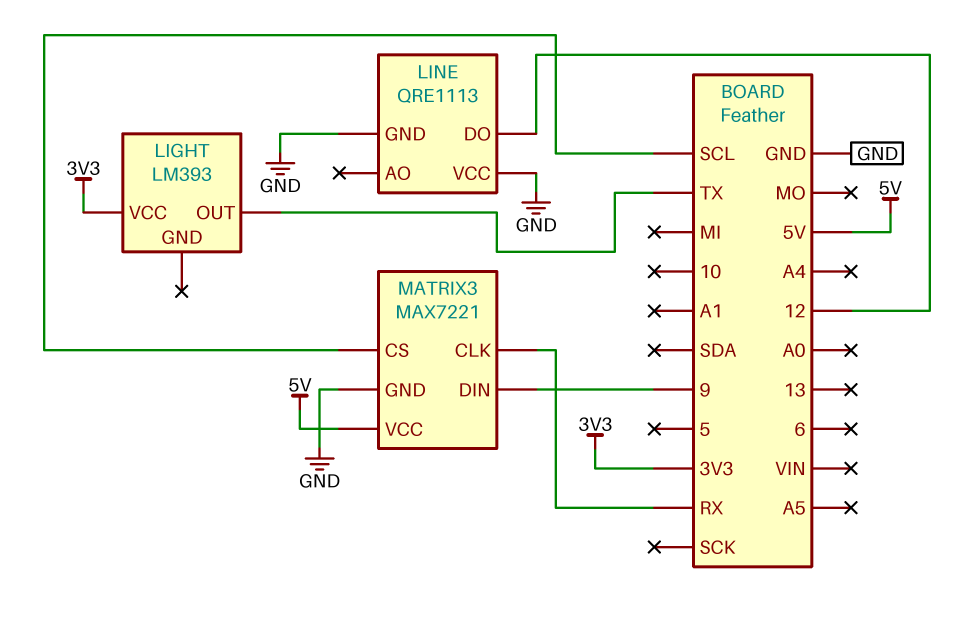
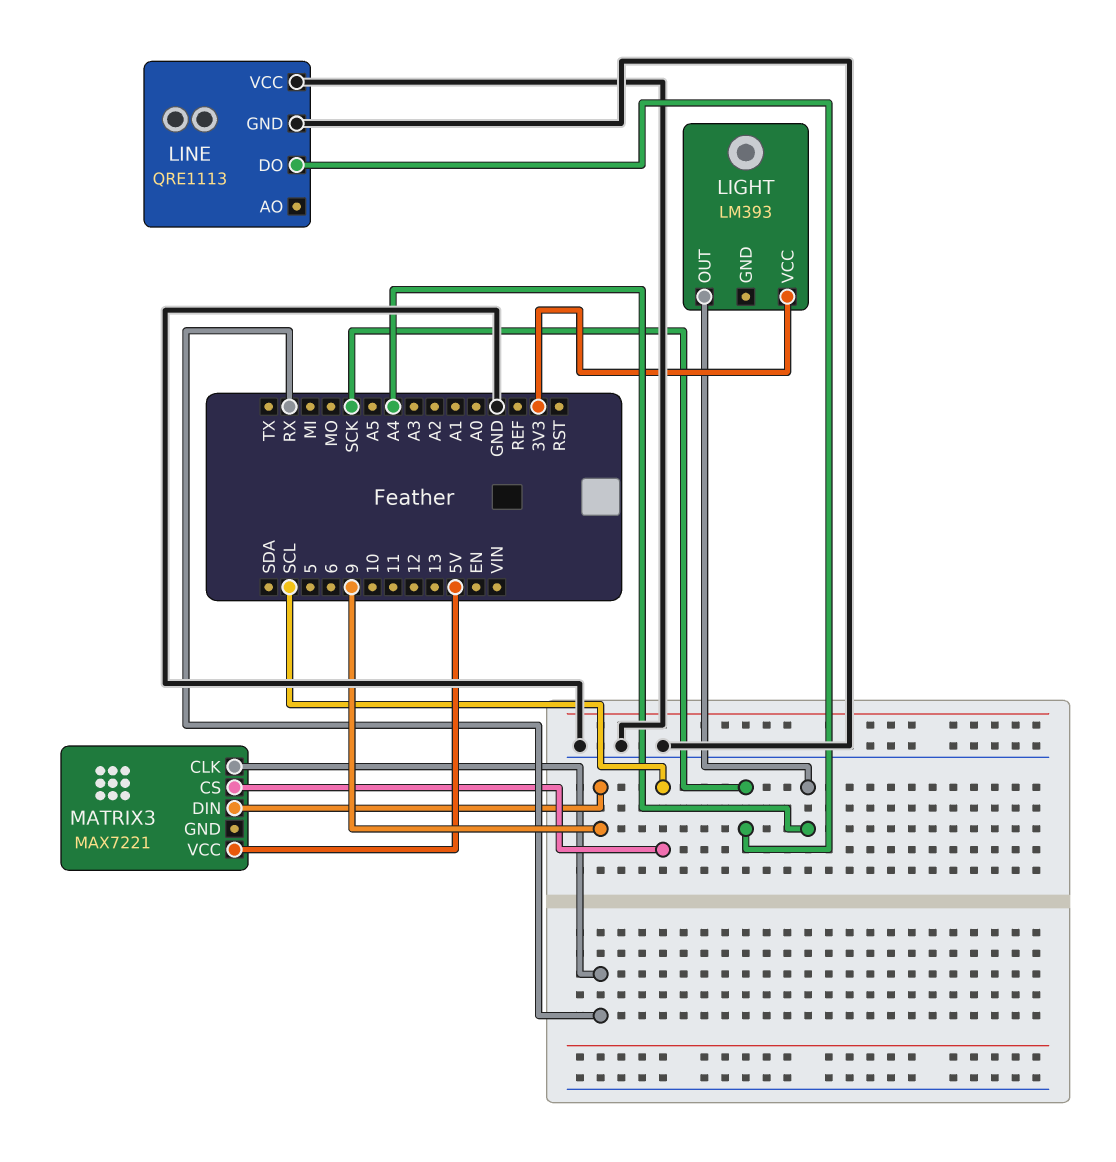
LIGHT pin OUT: TX -> A4
LINE pin DO: 12 -> SCK
MATRIX3 pin GND: GND -> none

